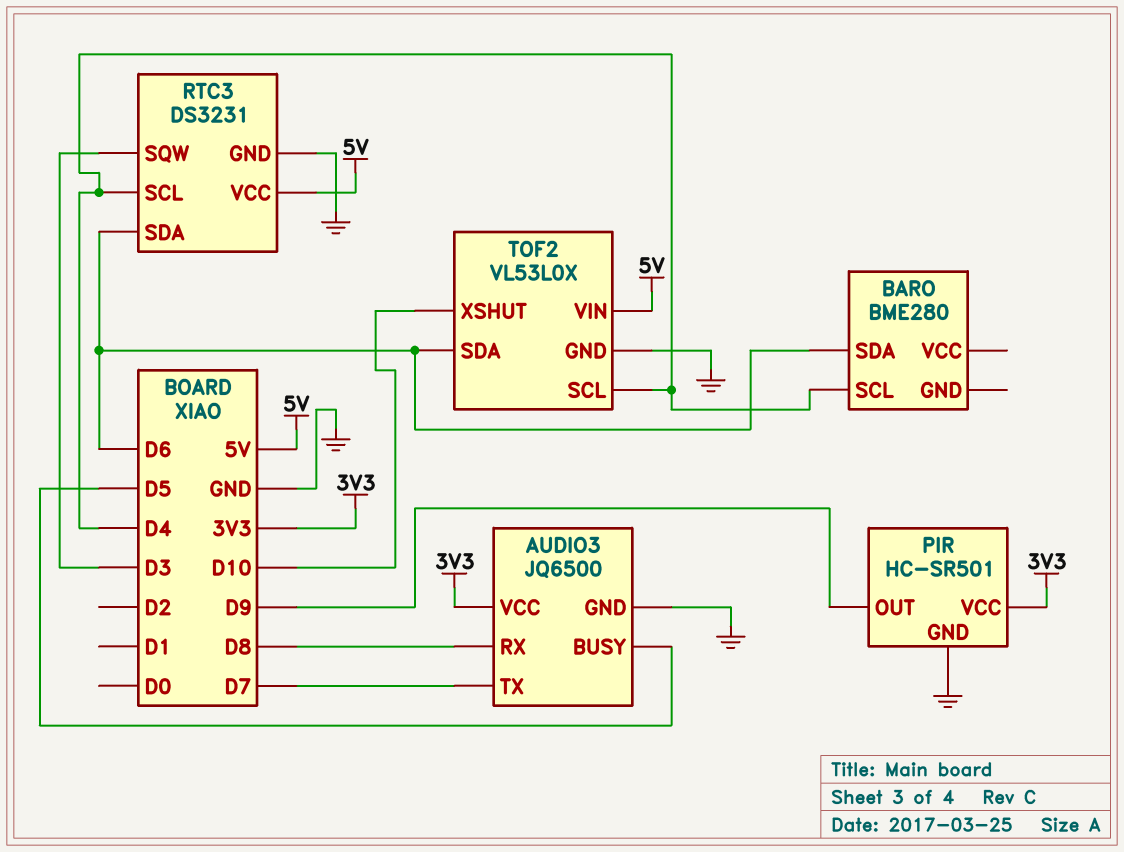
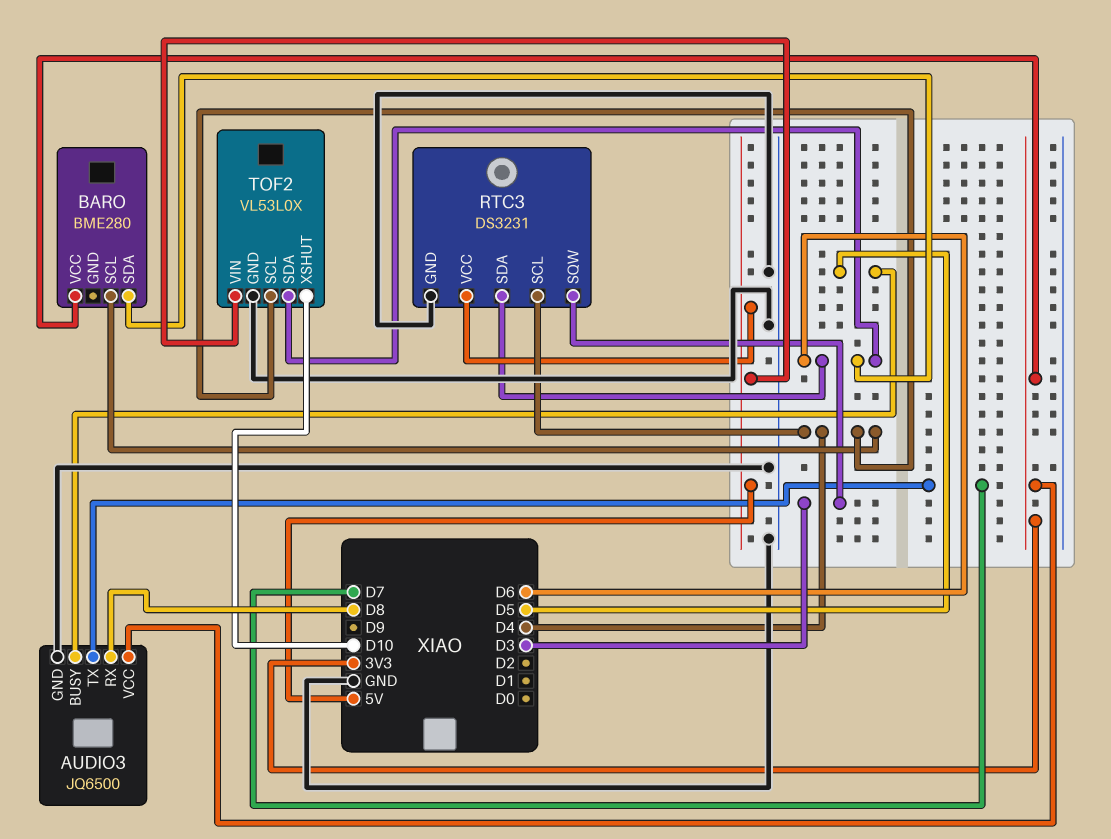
BARO pin VCC: none -> 3V3
PIR: HC-SR501 -> none
PIR pin GND: GND -> none
PIR pin OUT: D9 -> none
PIR pin VCC: 3V3 -> none

